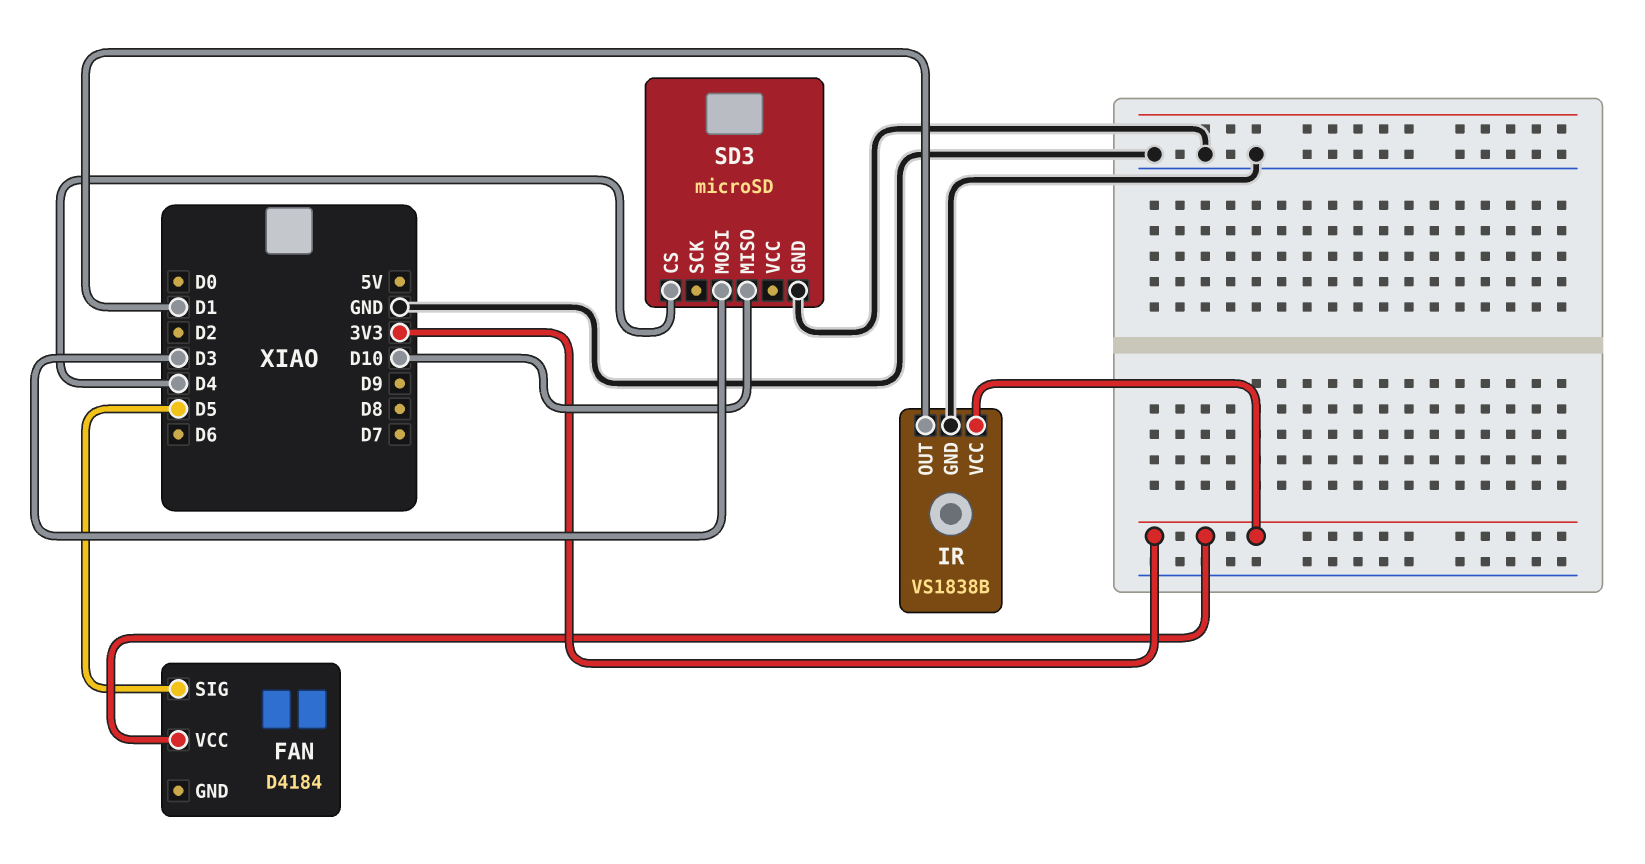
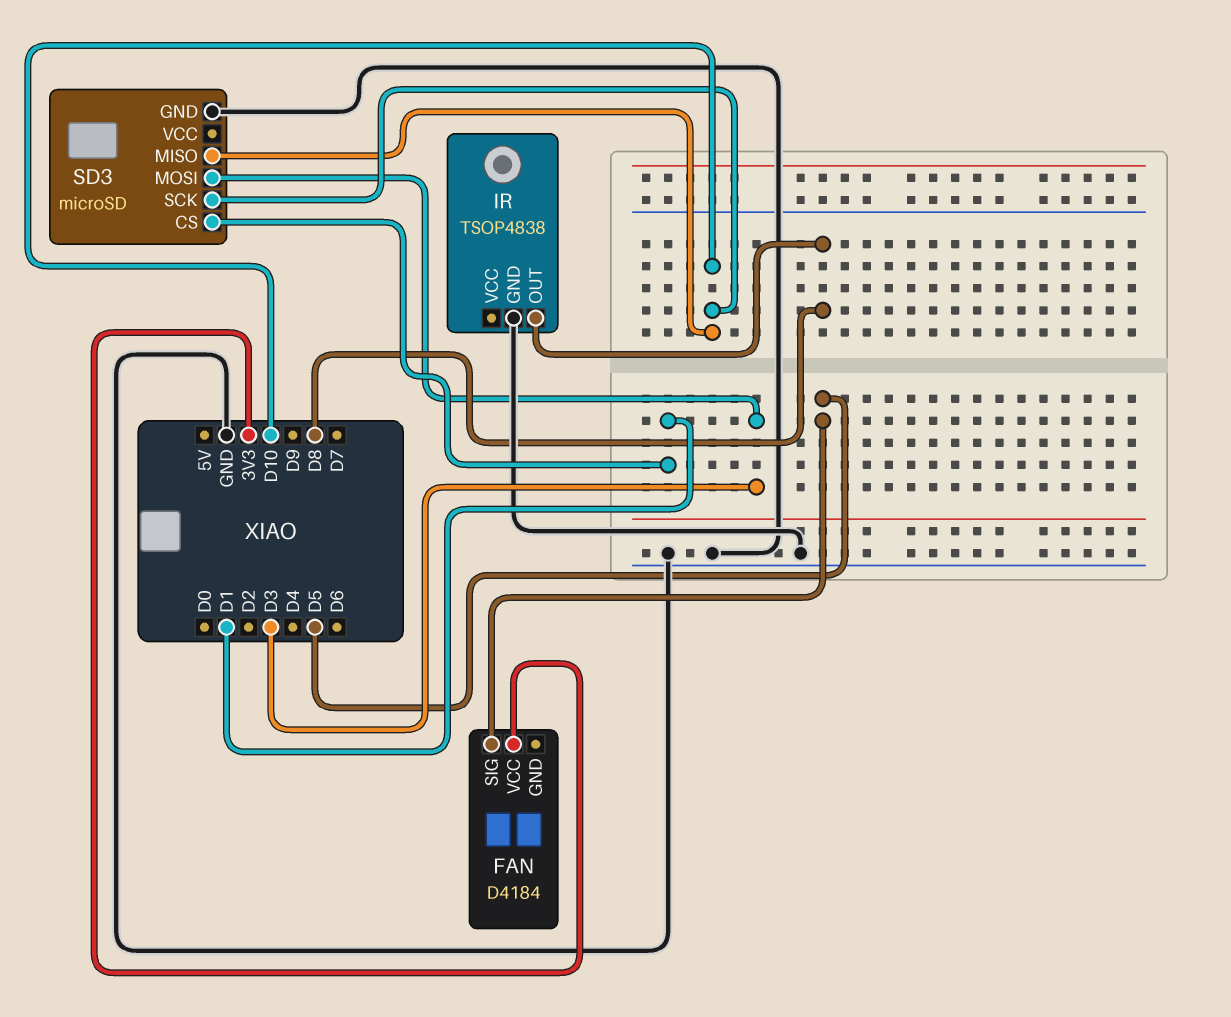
IR: VS1838B -> TSOP4838
IR pin OUT: D1 -> D8
IR pin VCC: 3V3 -> none
SD3 pin CS: D4 -> D1
SD3 pin SCK: none -> D10

